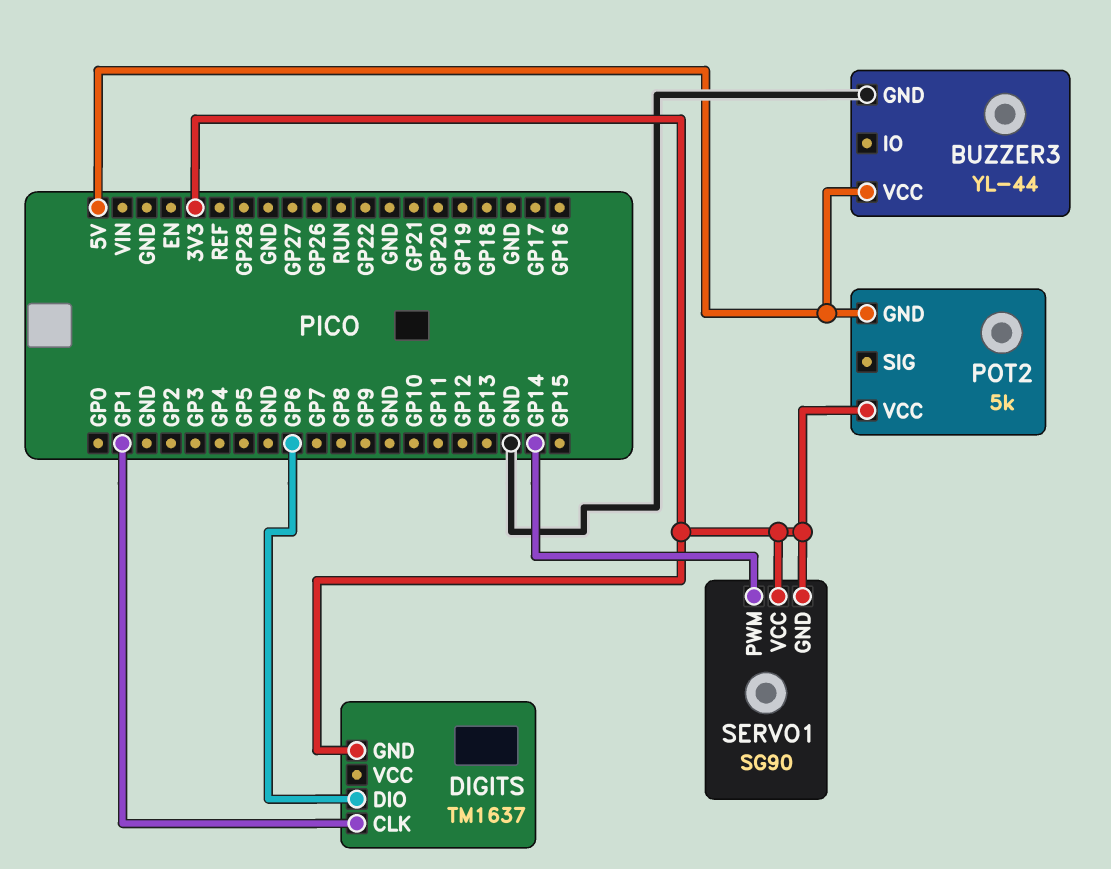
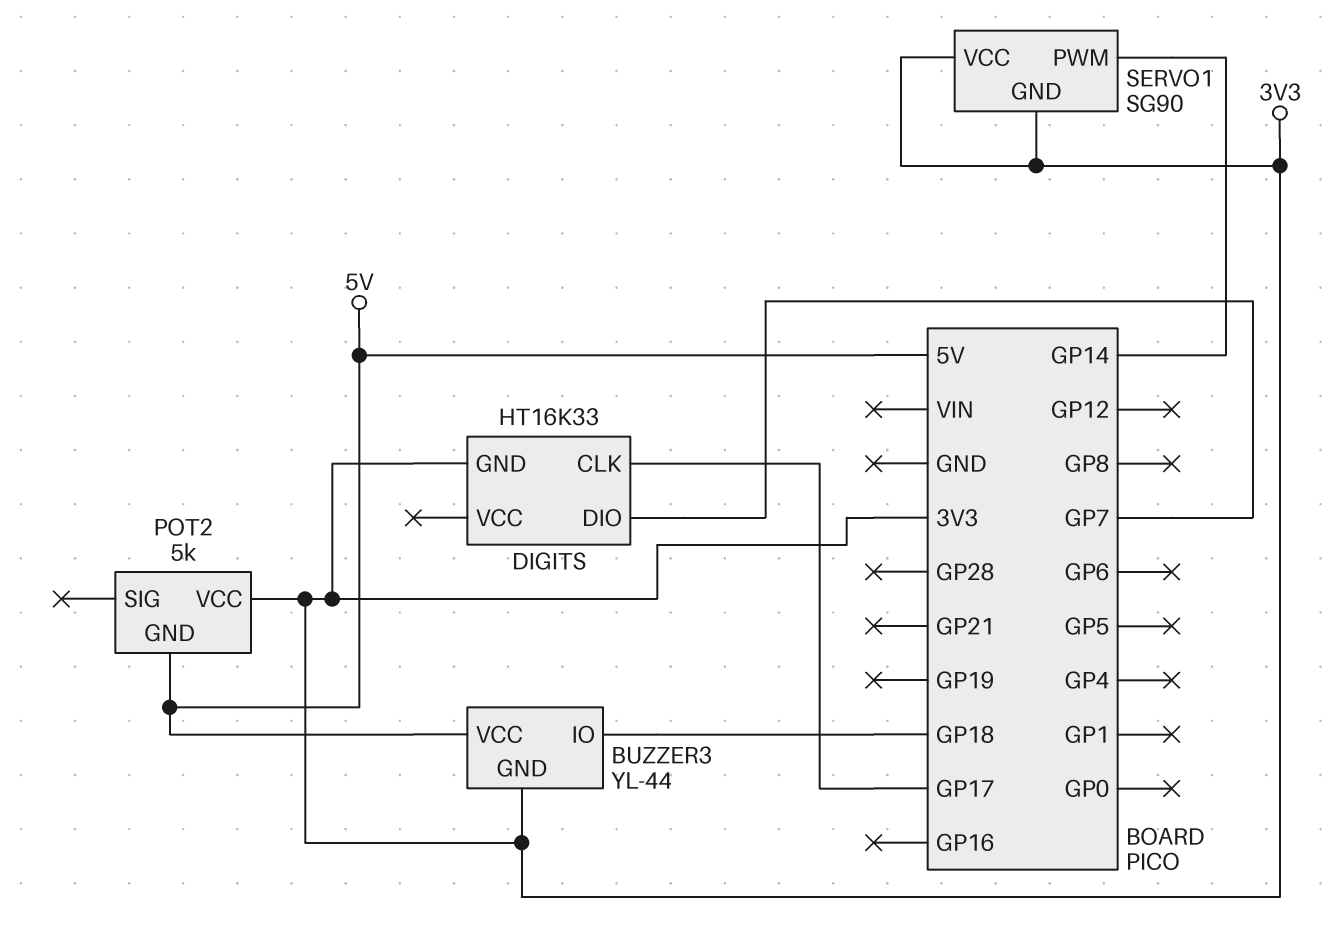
BUZZER3 pin GND: GND -> 3V3
BUZZER3 pin IO: none -> GP18
DIGITS: TM1637 -> HT16K33
DIGITS pin CLK: GP1 -> GP17
DIGITS pin DIO: GP6 -> GP7

